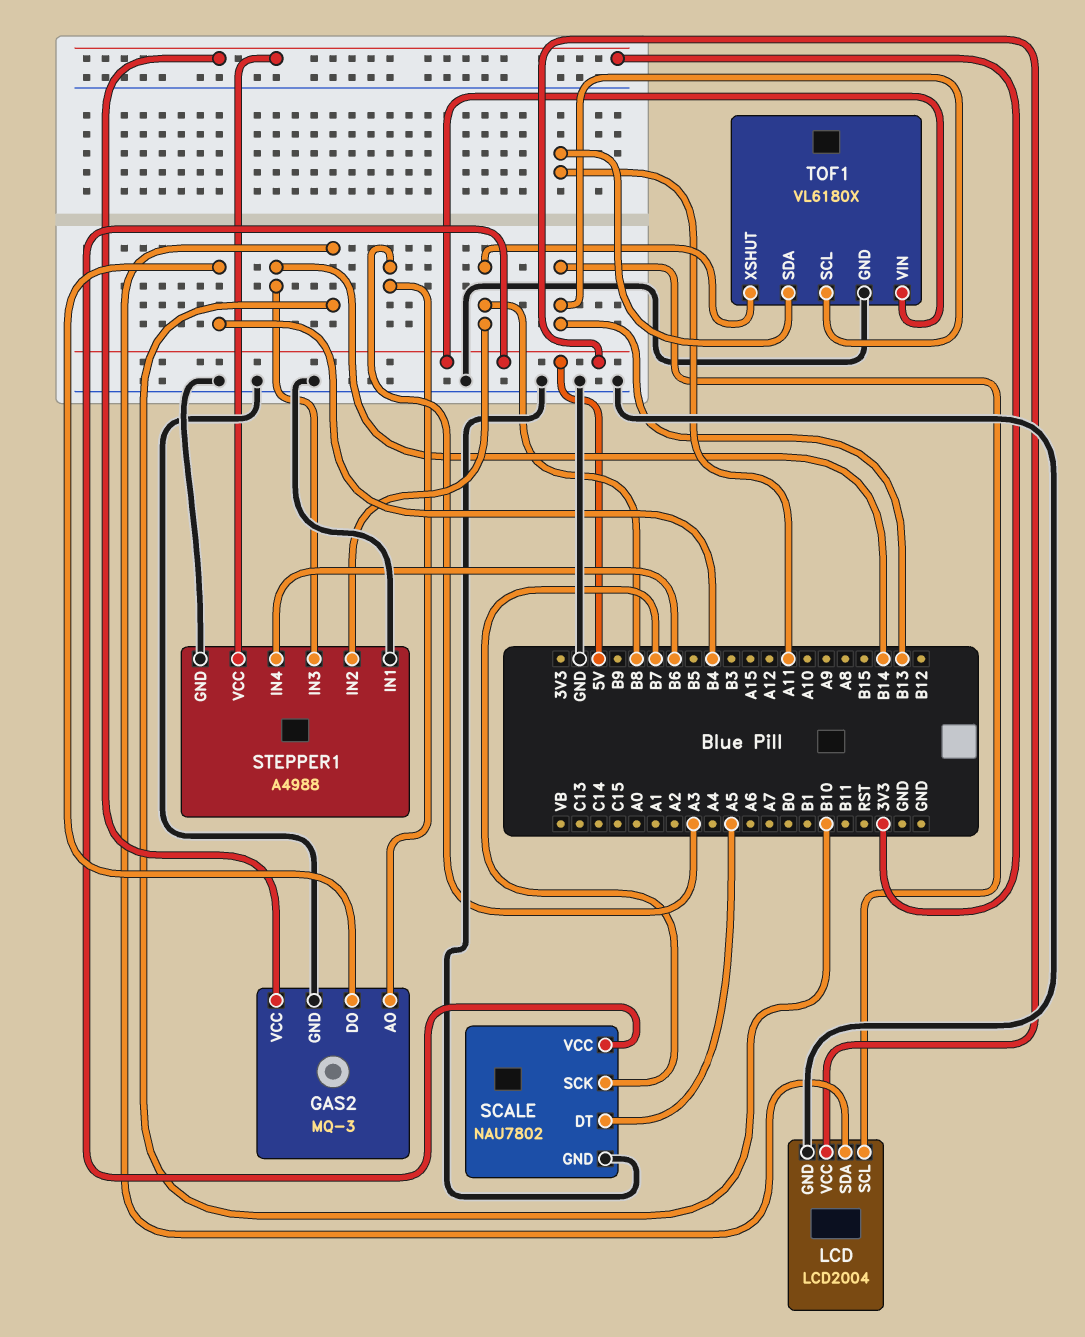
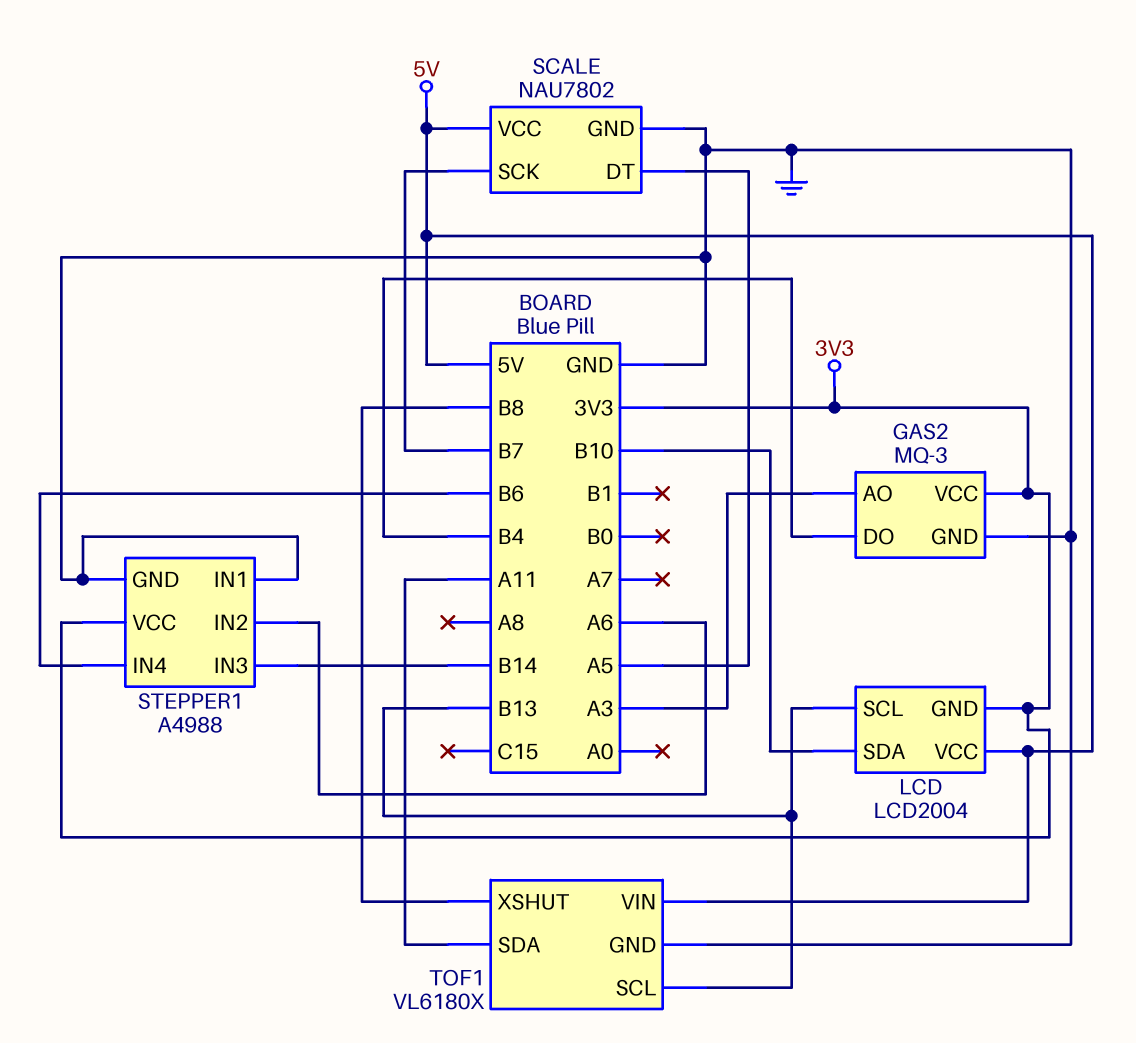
LCD pin GND: GND -> 3V3
STEPPER1 pin IN2: B8 -> A6

